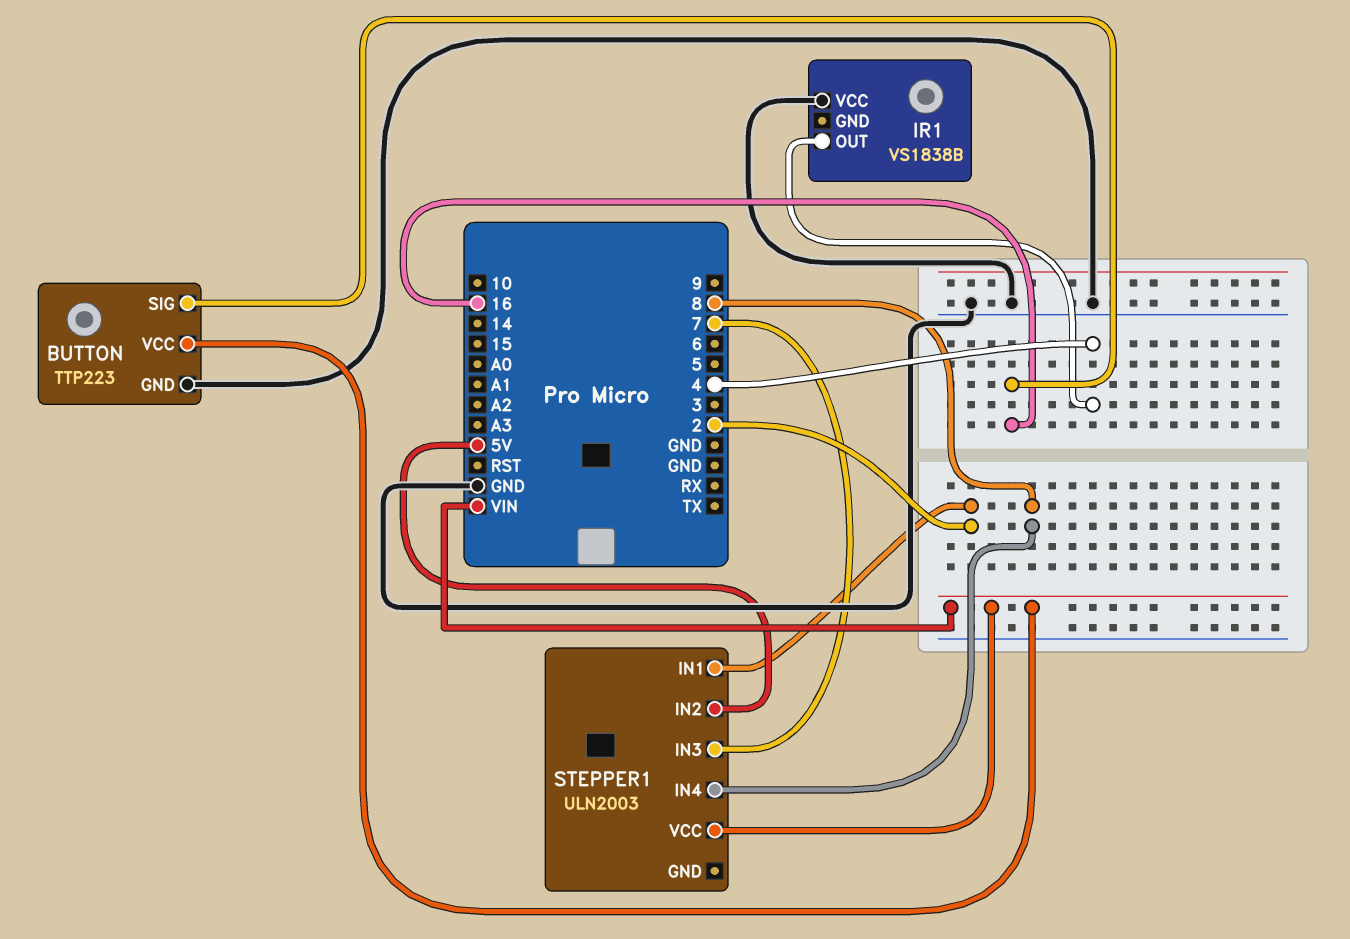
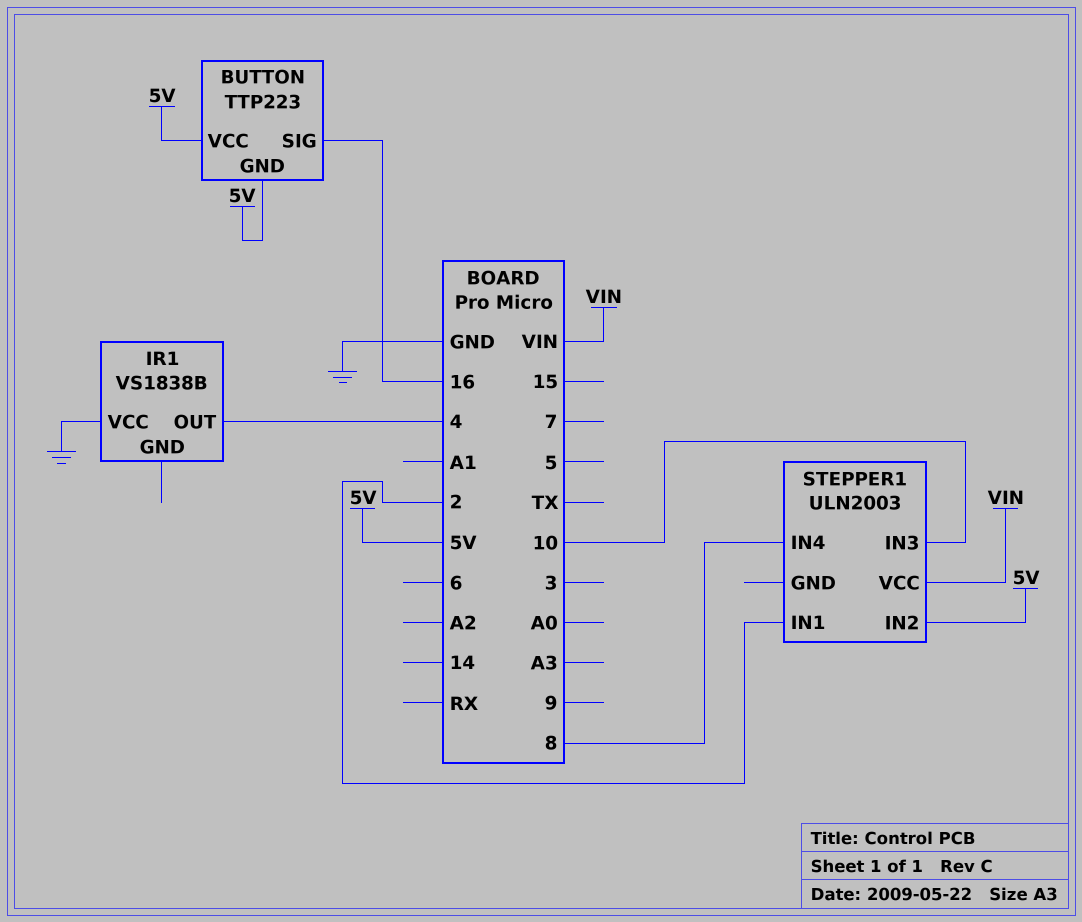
BUTTON pin GND: GND -> 5V
BUTTON pin VCC: VIN -> 5V
STEPPER1 pin IN3: 7 -> 10

